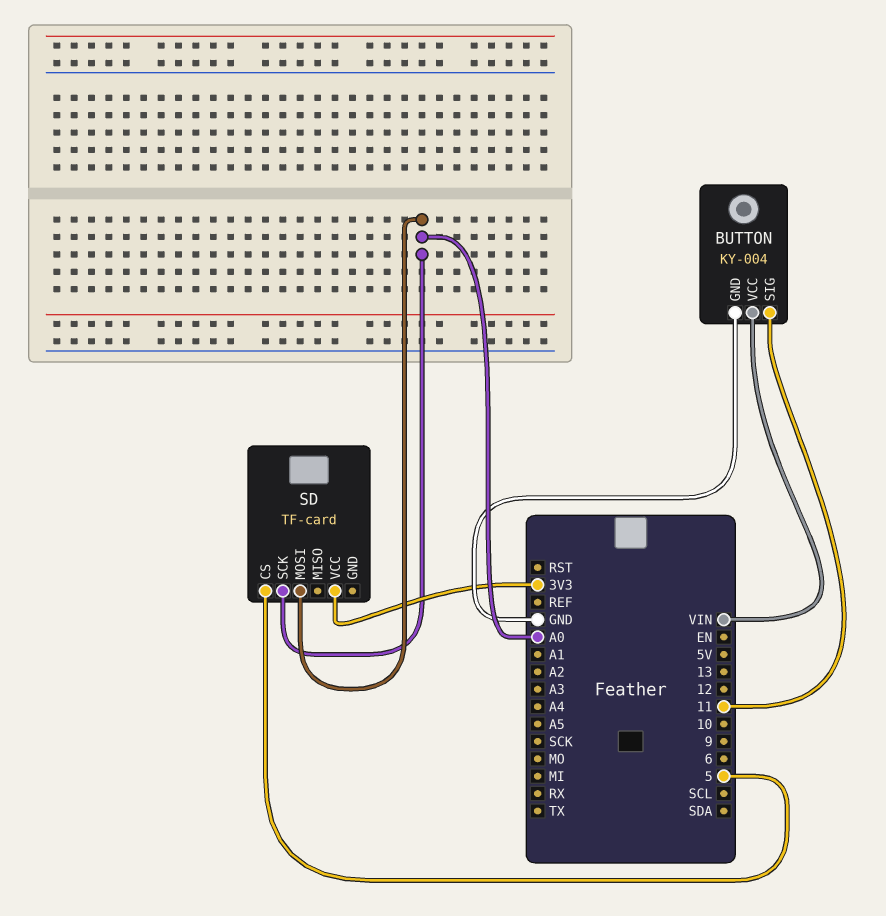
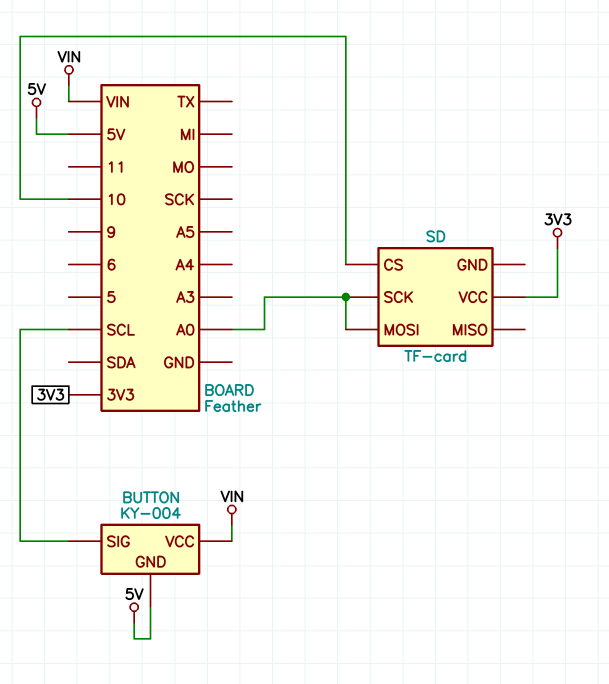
BUTTON pin GND: GND -> 5V
BUTTON pin SIG: 11 -> SCL
SD pin CS: 5 -> 10

